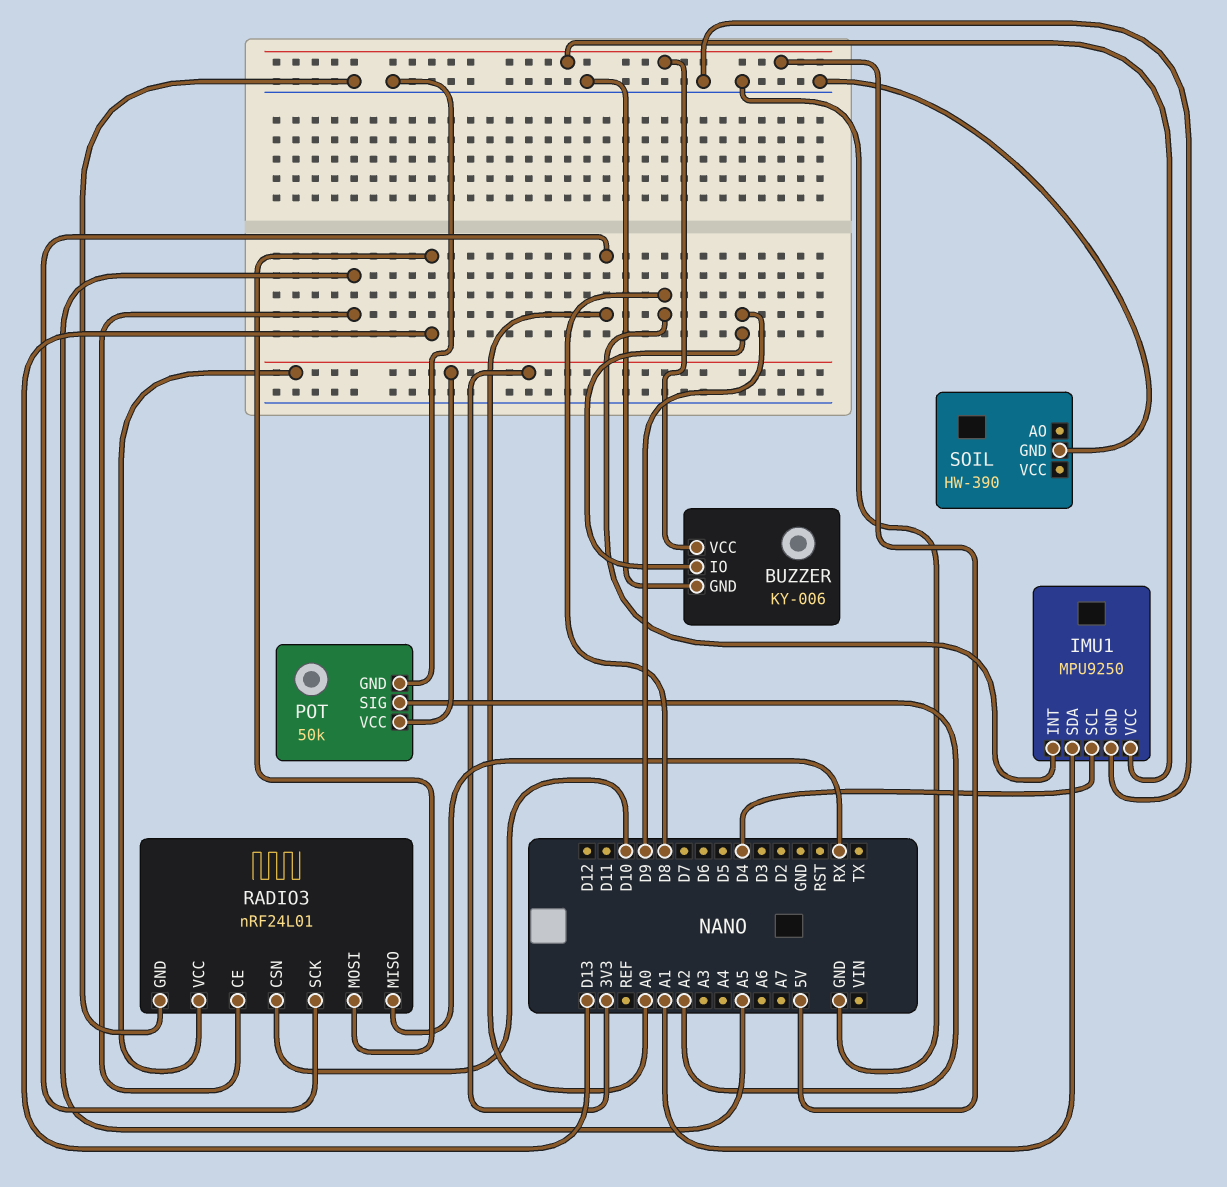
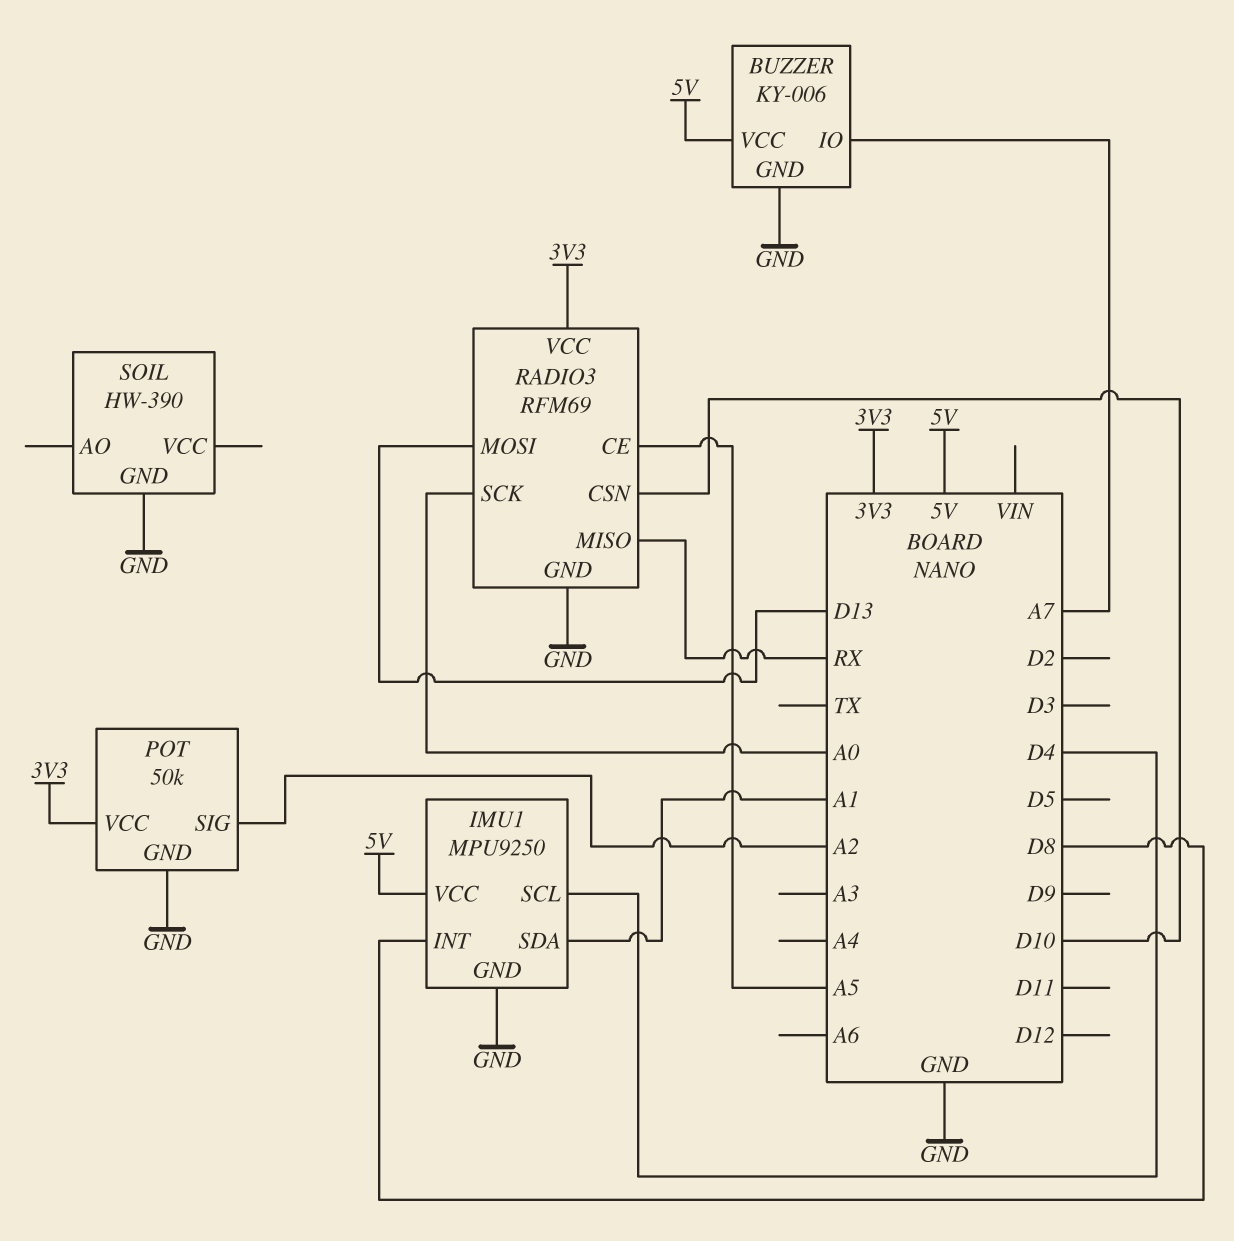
BUZZER pin IO: D9 -> A7
RADIO3: nRF24L01 -> RFM69

